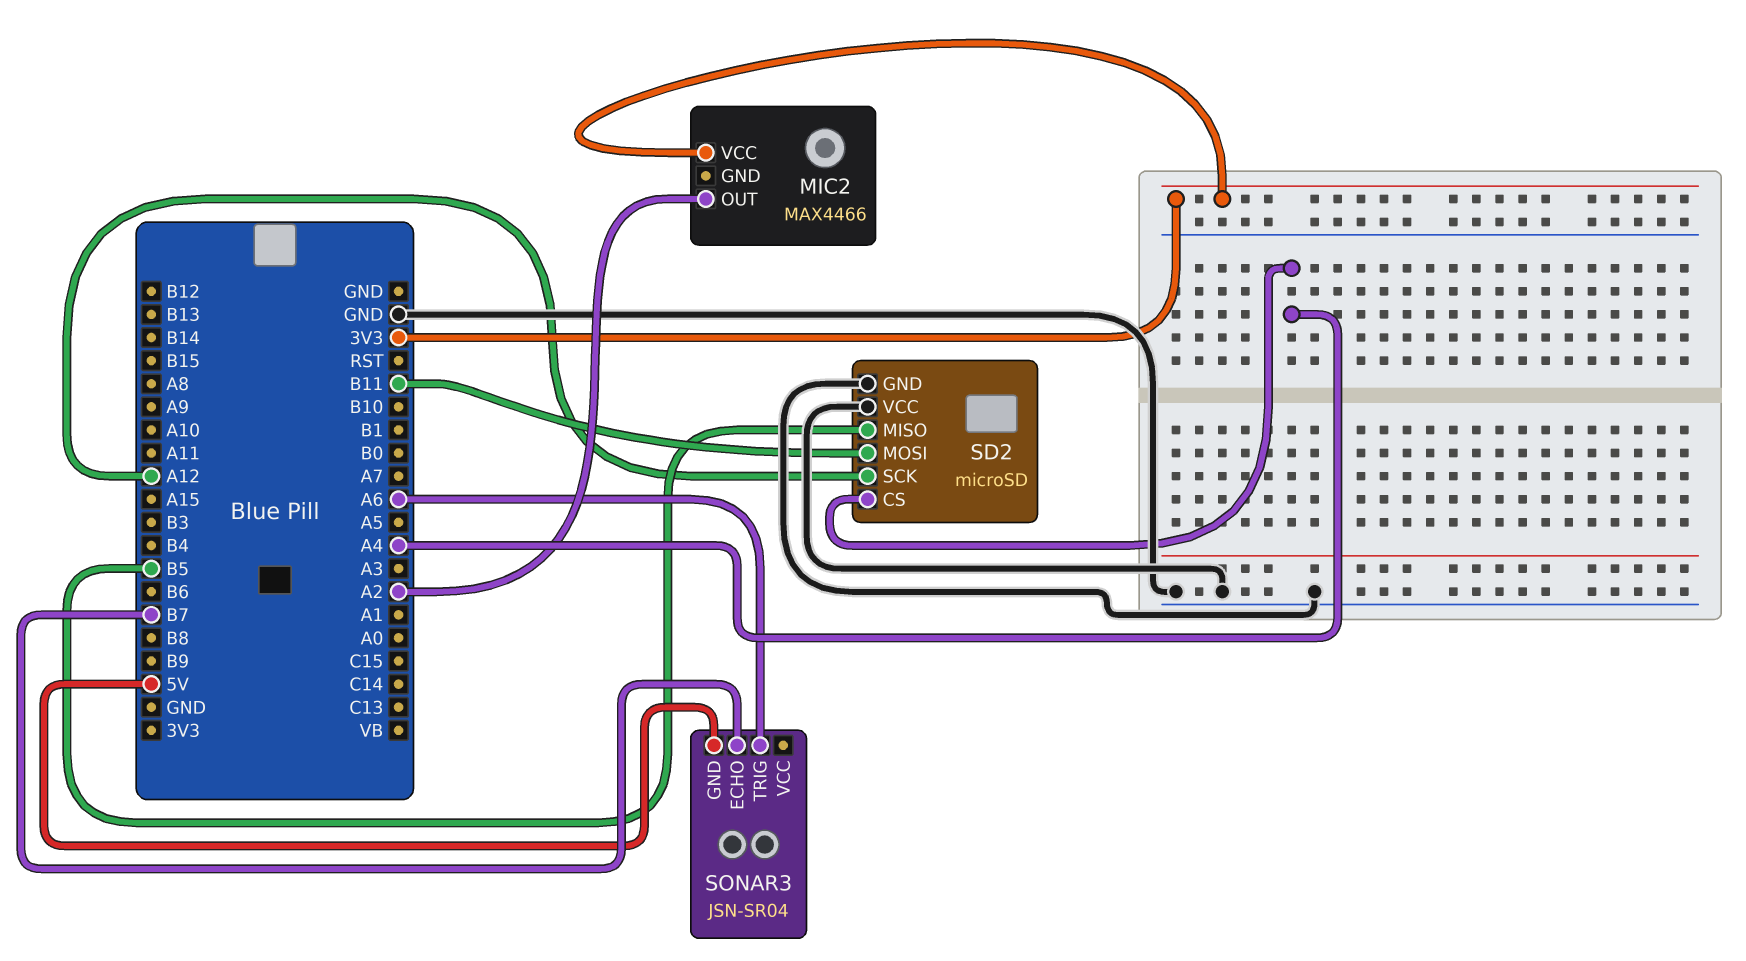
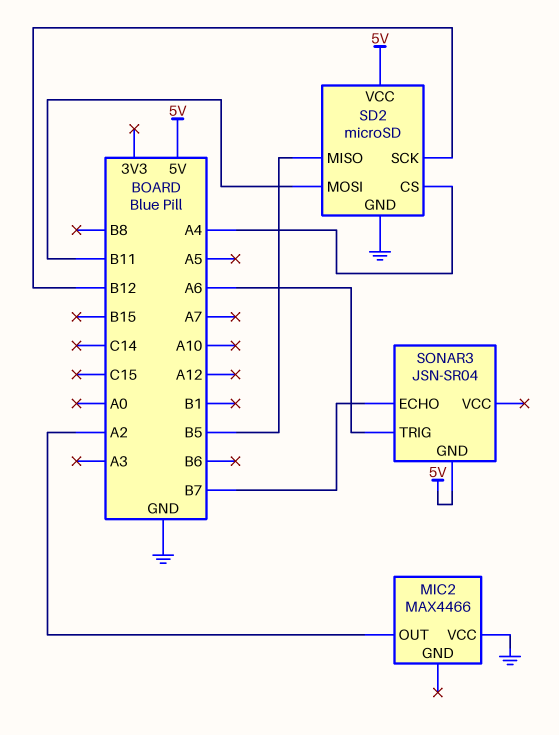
MIC2 pin VCC: 3V3 -> GND
SD2 pin SCK: A12 -> B12
SD2 pin VCC: GND -> 5V

